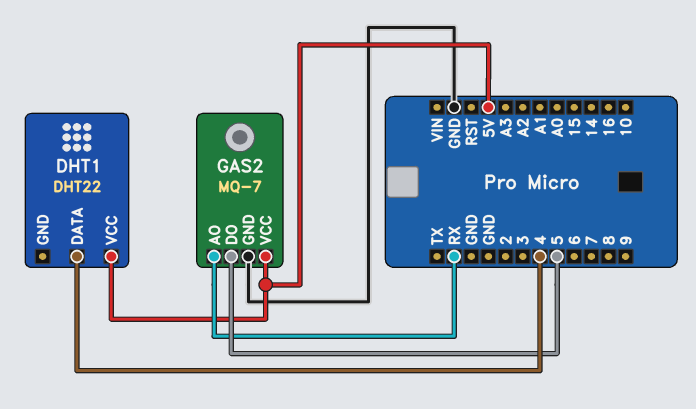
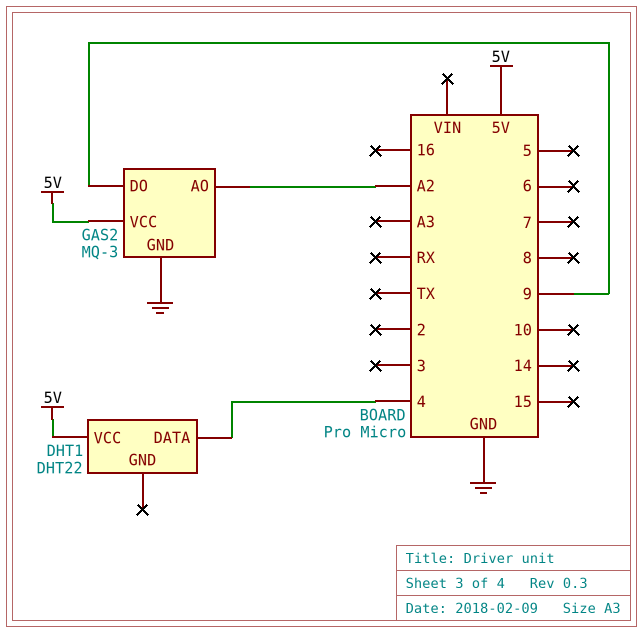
GAS2: MQ-7 -> MQ-3
GAS2 pin AO: RX -> A2
GAS2 pin DO: 5 -> 9

